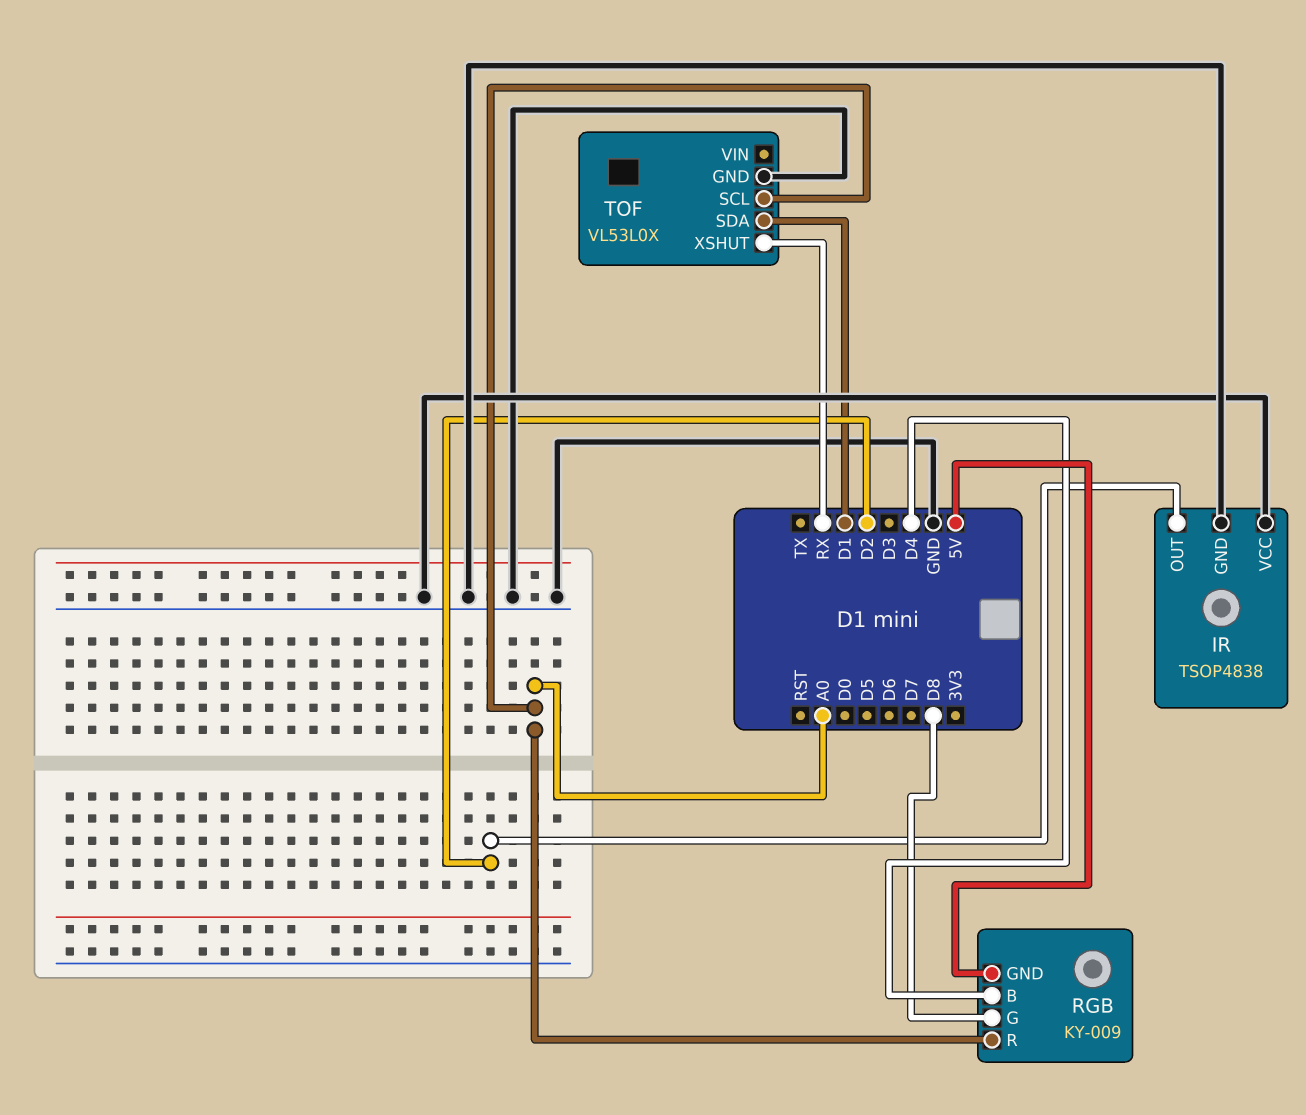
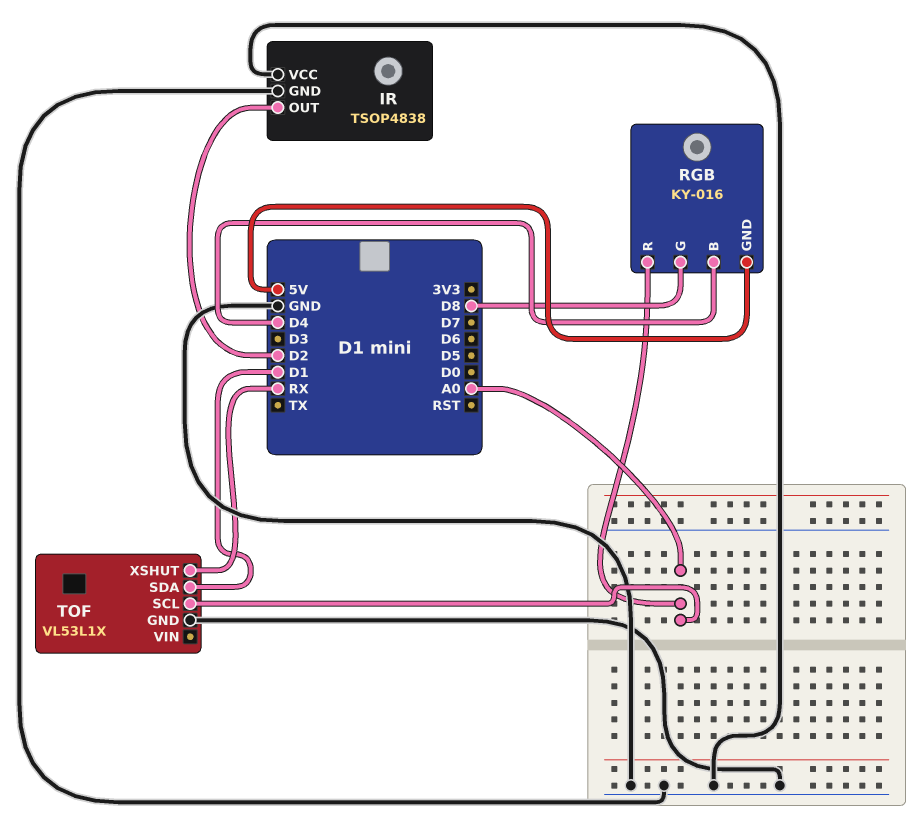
RGB: KY-009 -> KY-016
TOF: VL53L0X -> VL53L1X

